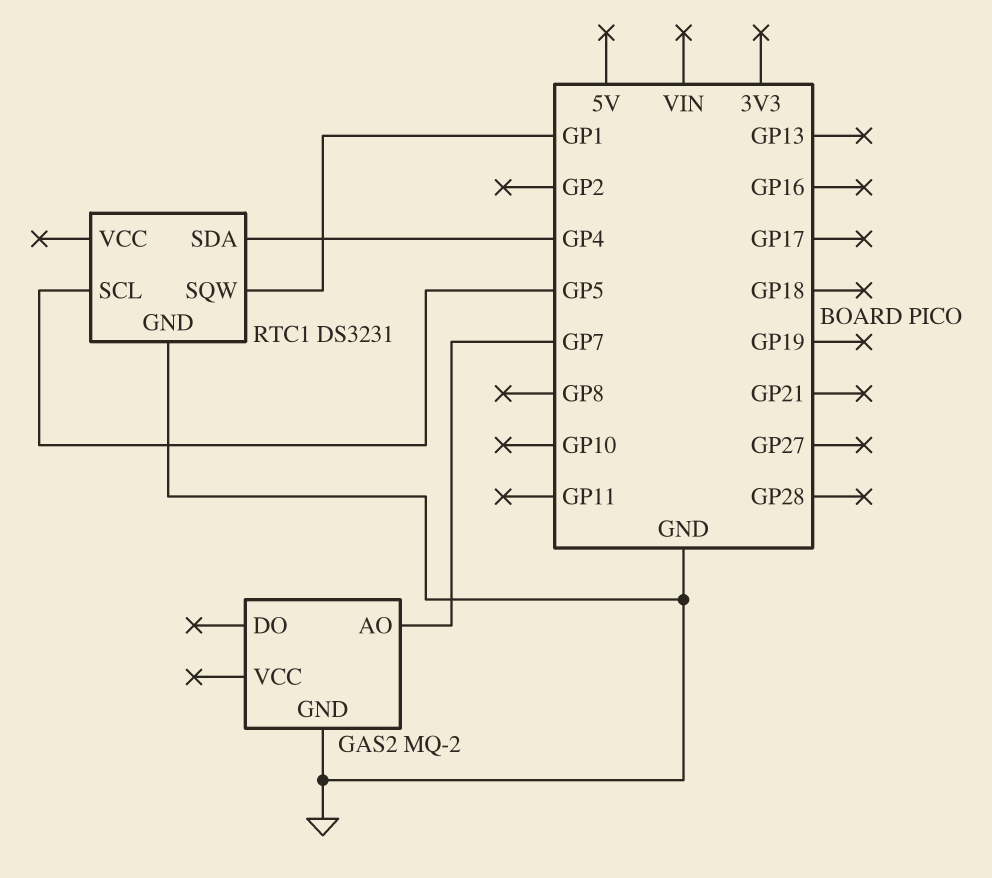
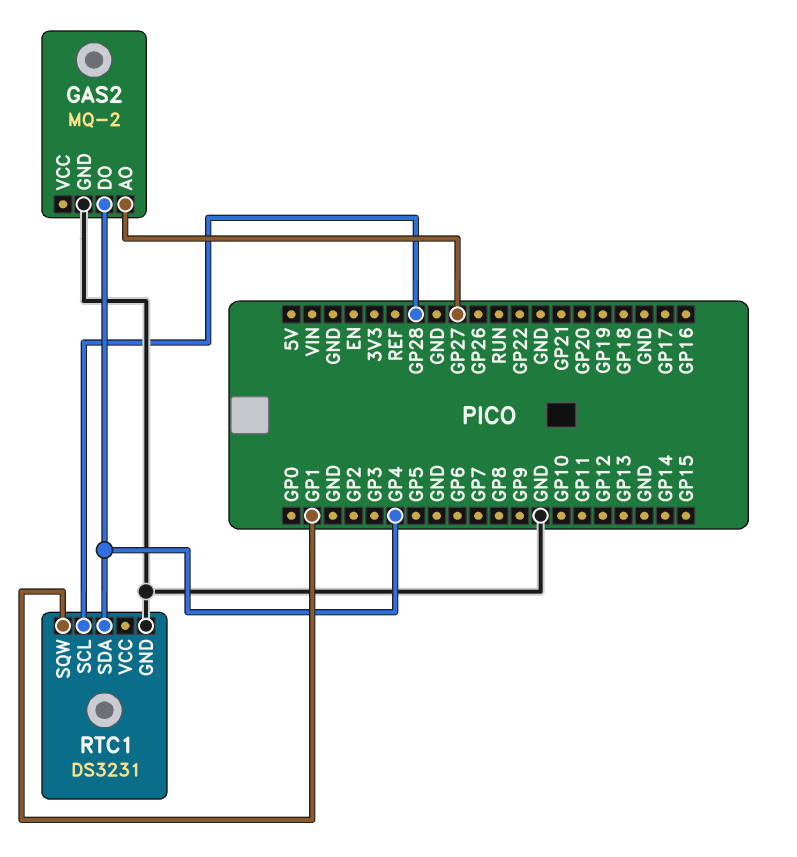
GAS2 pin AO: GP7 -> GP27
GAS2 pin DO: none -> GP4
RTC1 pin SCL: GP5 -> GP28

